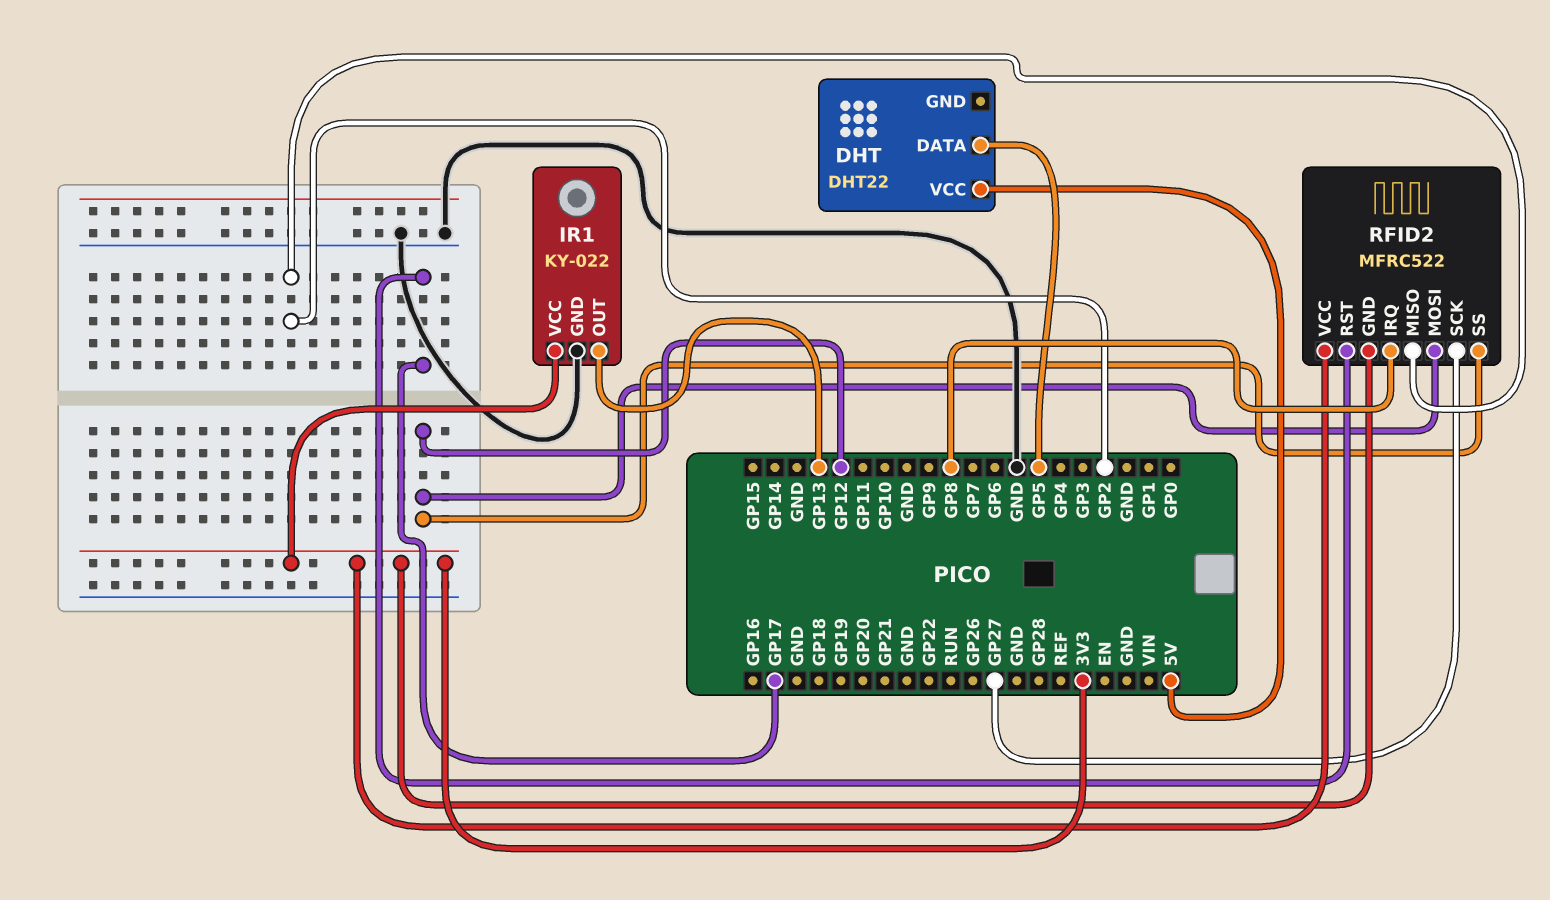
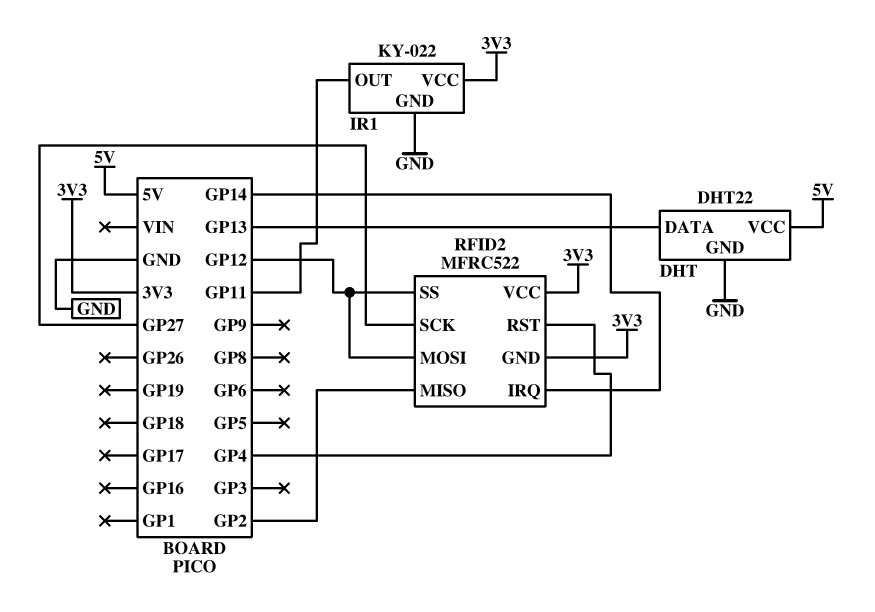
DHT pin DATA: GP5 -> GP13
DHT pin GND: none -> GND
IR1 pin OUT: GP13 -> GP11
RFID2 pin IRQ: GP8 -> GP14
RFID2 pin RST: GP17 -> GP4

